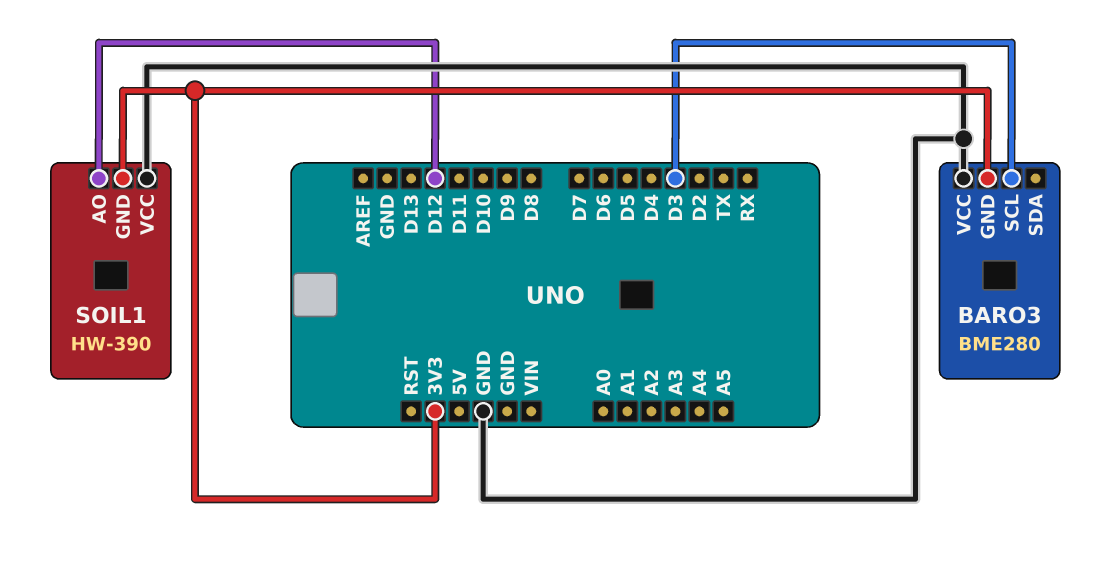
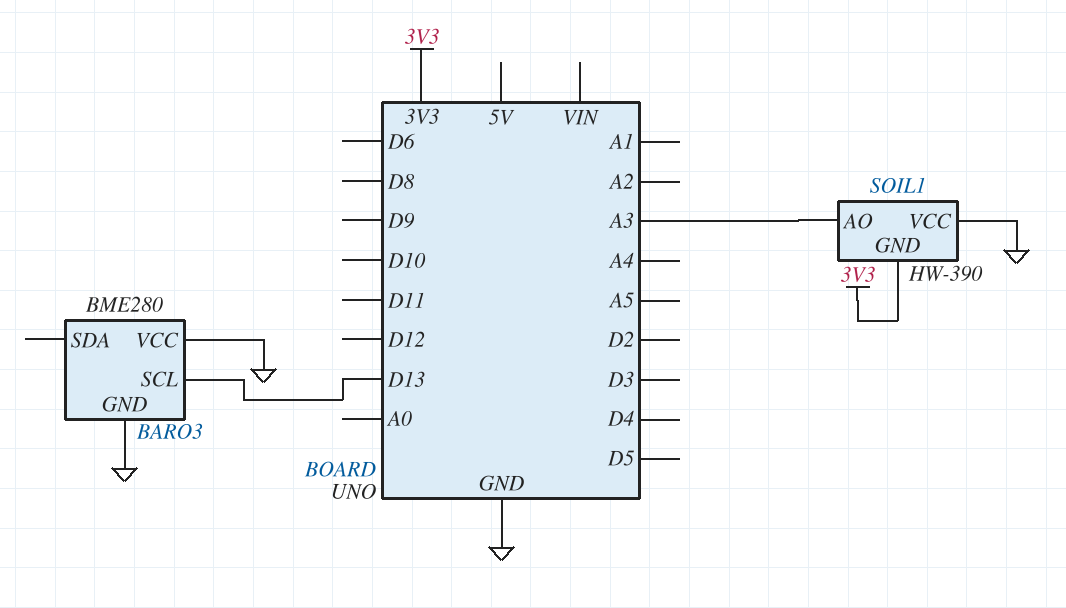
BARO3 pin GND: 3V3 -> GND
BARO3 pin SCL: D3 -> D13
SOIL1 pin AO: D12 -> A3

